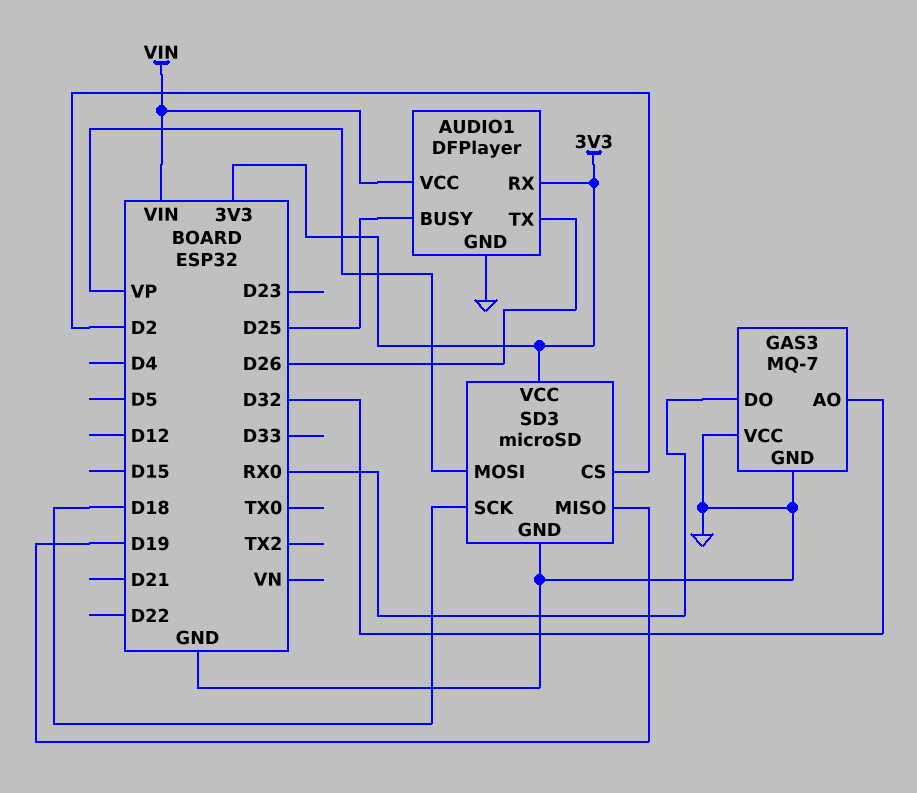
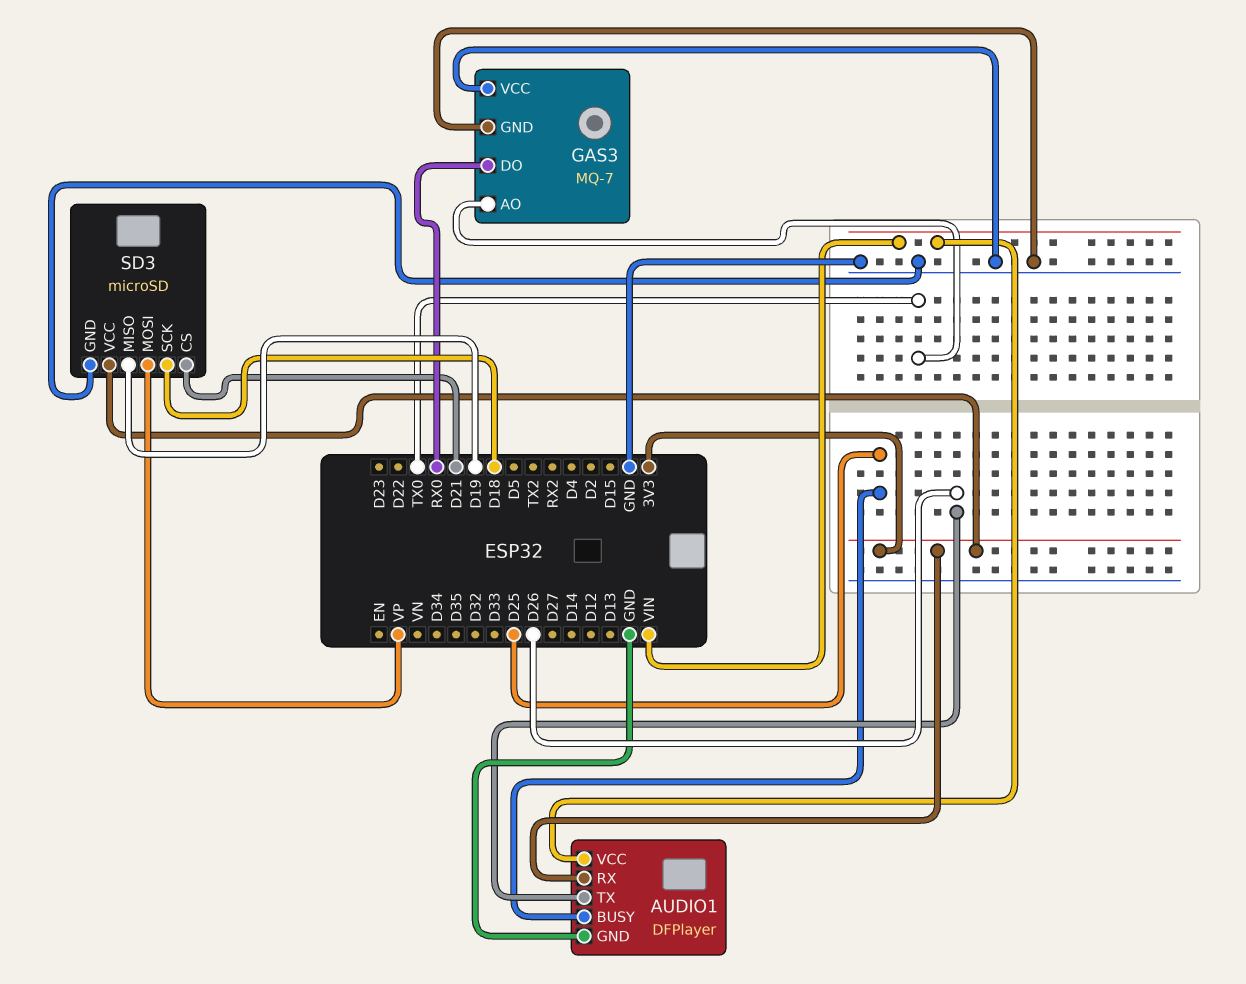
GAS3 pin AO: D32 -> TX0
SD3 pin CS: D2 -> D21

